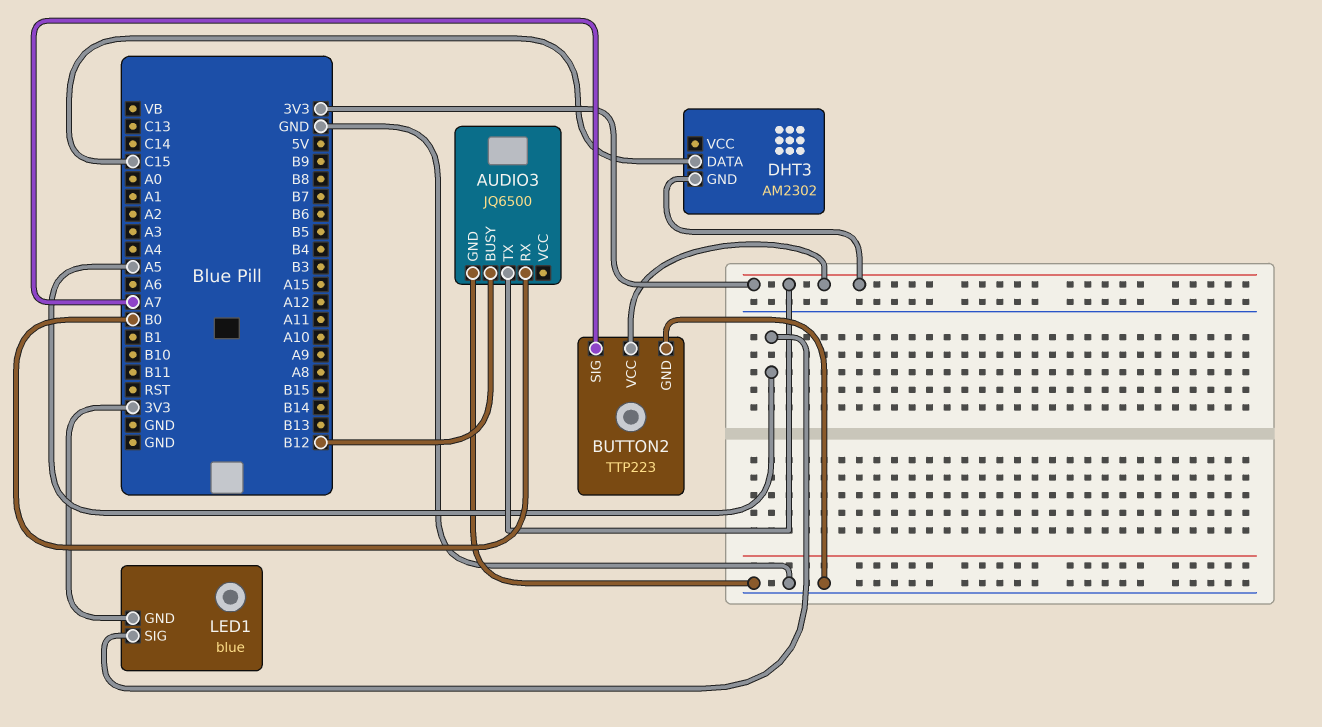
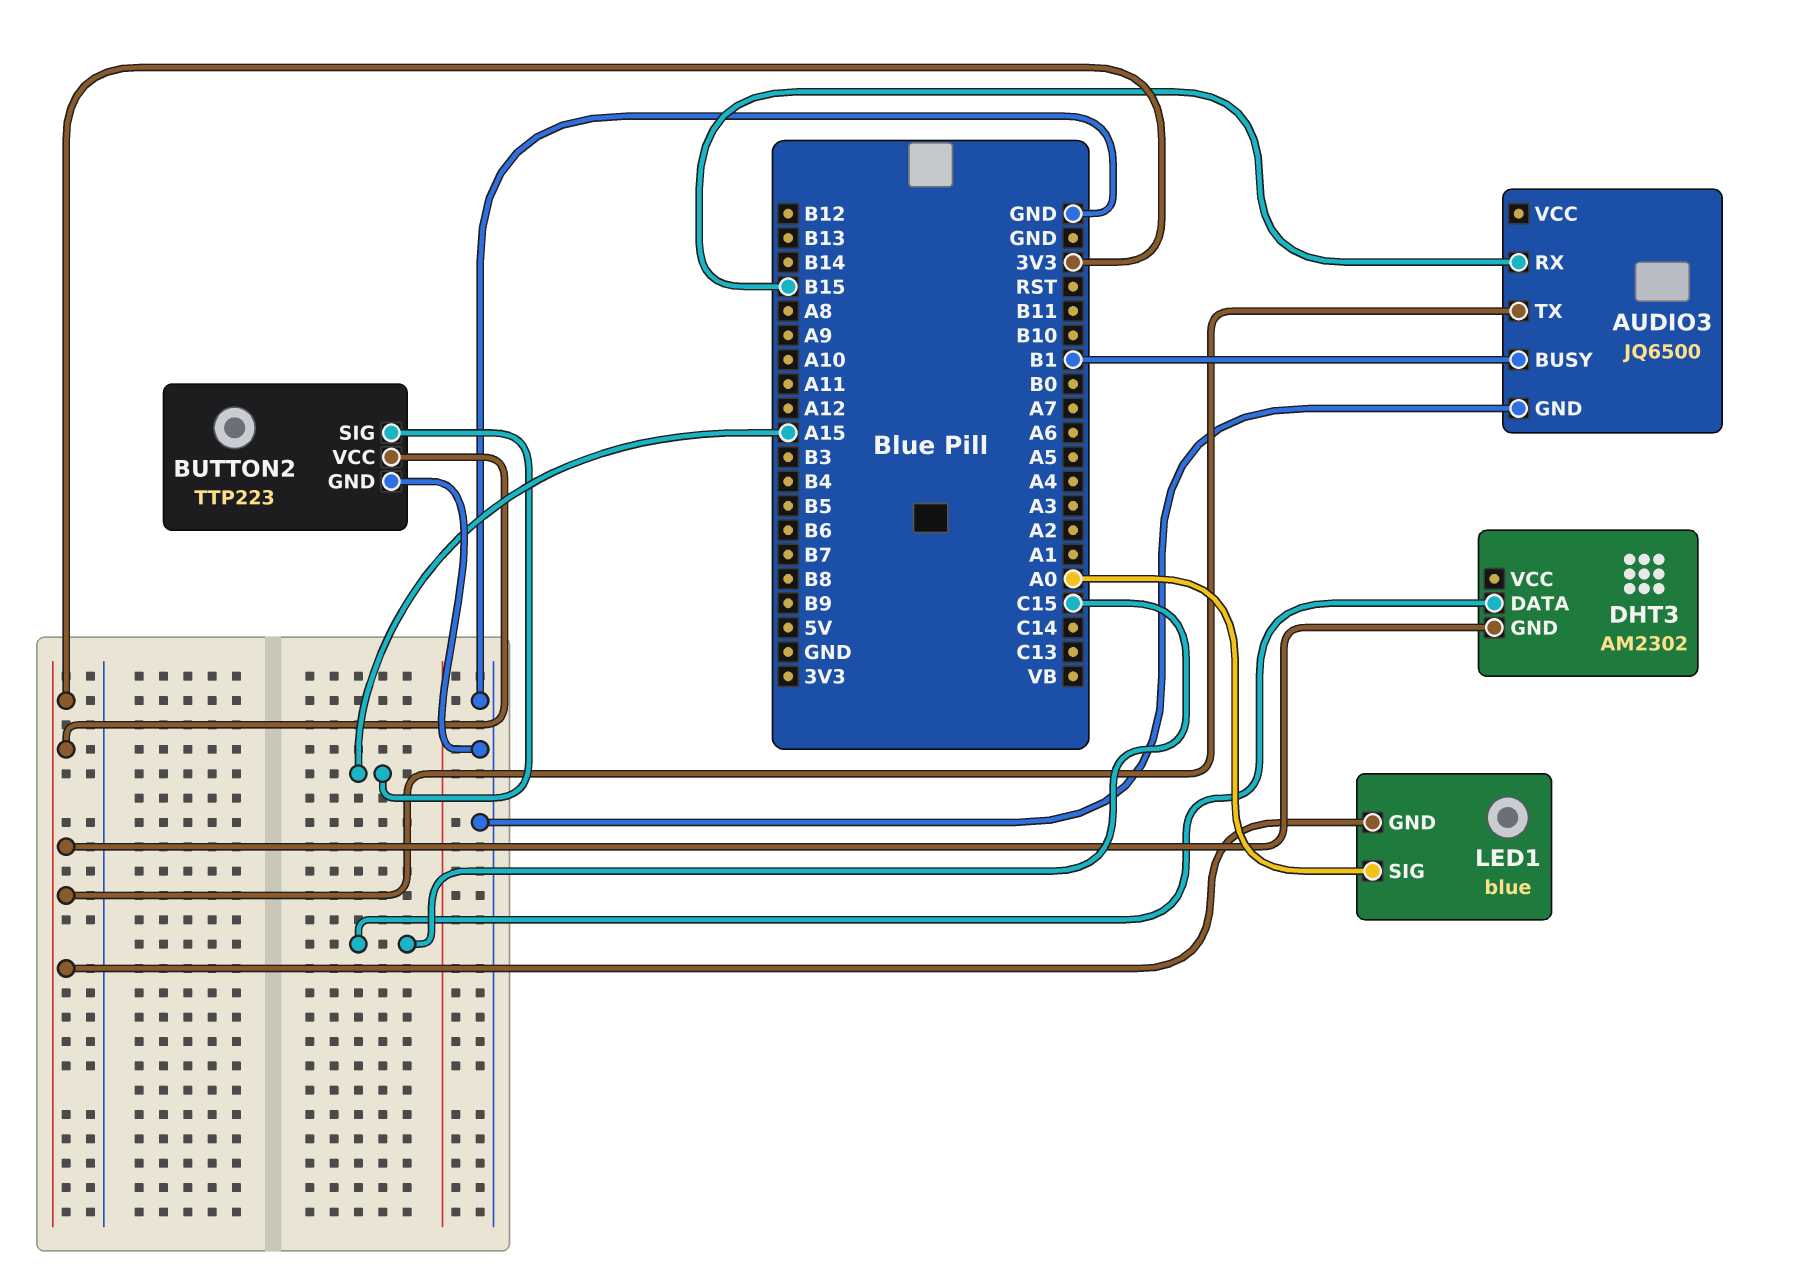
AUDIO3 pin BUSY: B12 -> B1
AUDIO3 pin RX: B0 -> B15
BUTTON2 pin SIG: A7 -> A15
LED1 pin SIG: A5 -> A0

